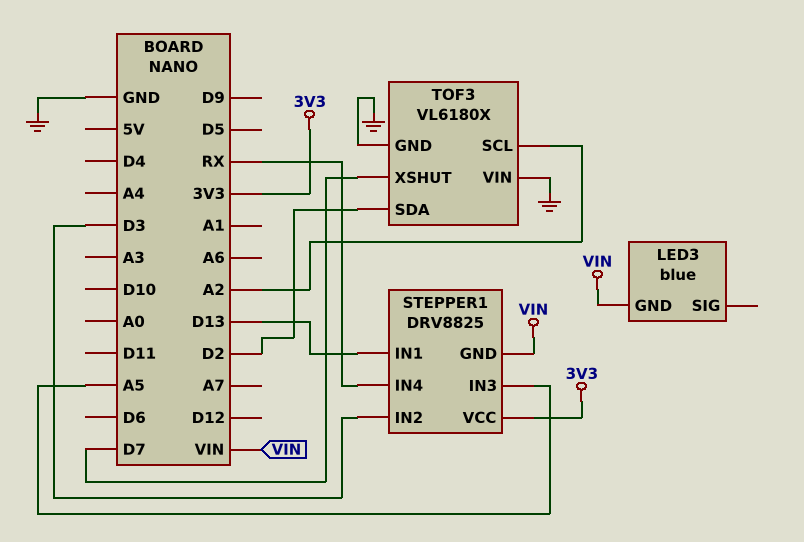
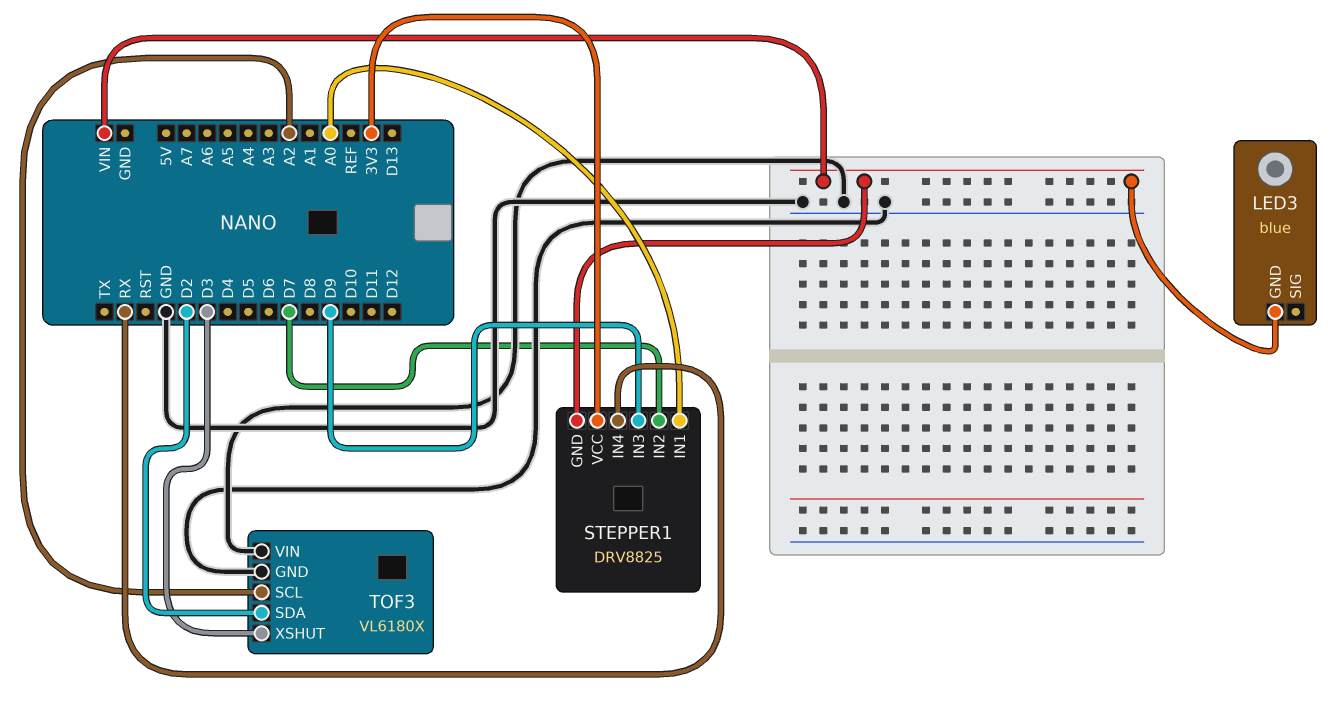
STEPPER1 pin IN1: D13 -> A0
STEPPER1 pin IN2: D3 -> D7
STEPPER1 pin IN3: A5 -> D9
TOF3 pin XSHUT: D7 -> D3

